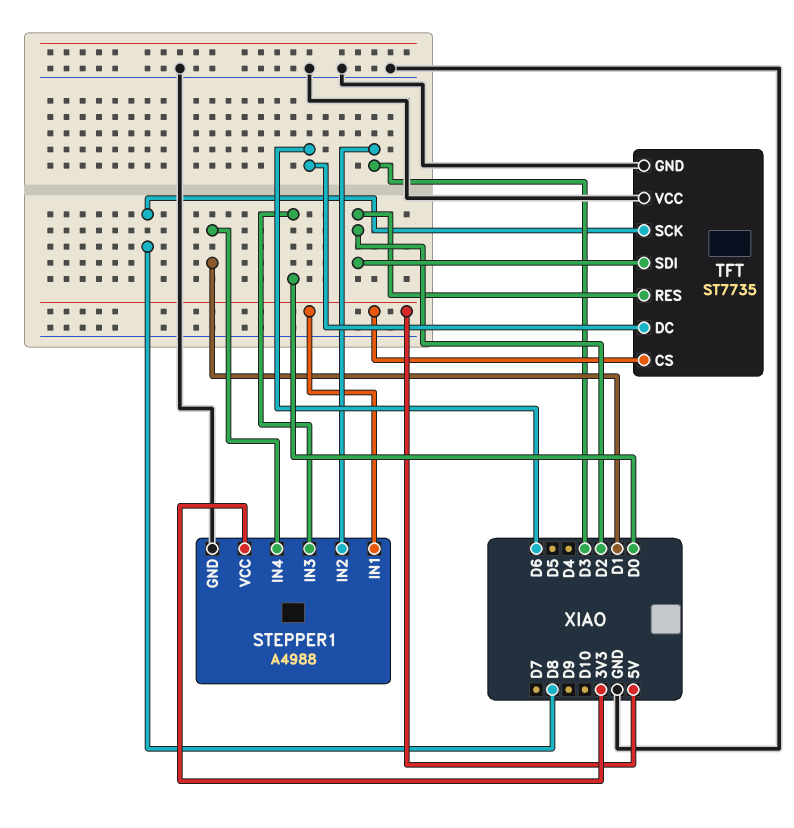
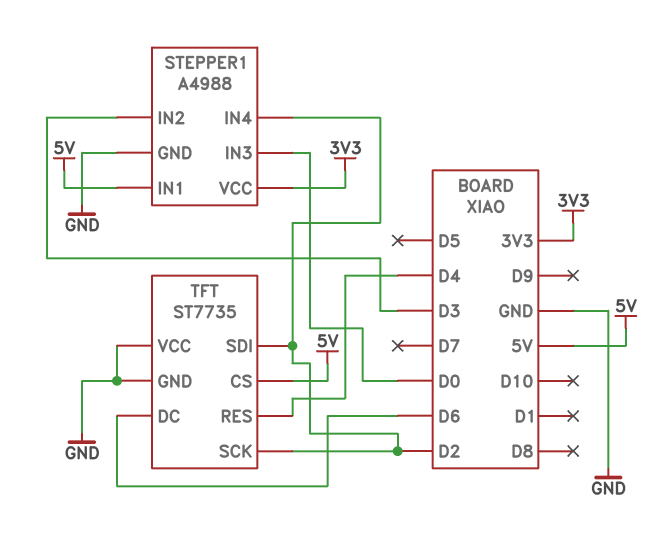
STEPPER1 pin IN4: D1 -> D2
TFT pin RES: D2 -> D4
TFT pin SCK: D8 -> D2

